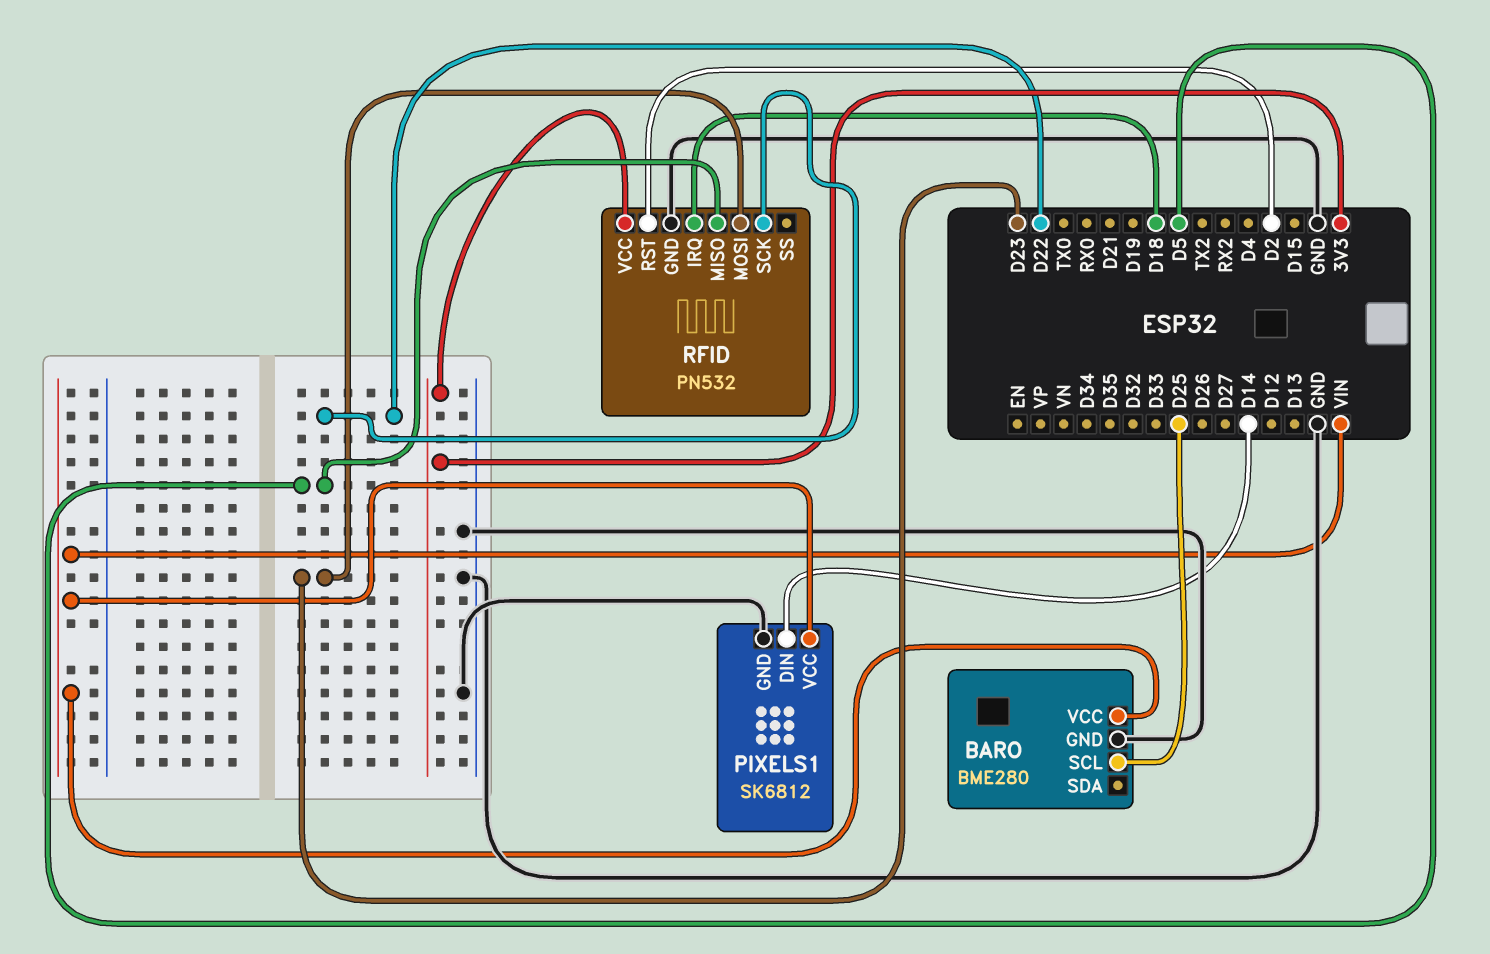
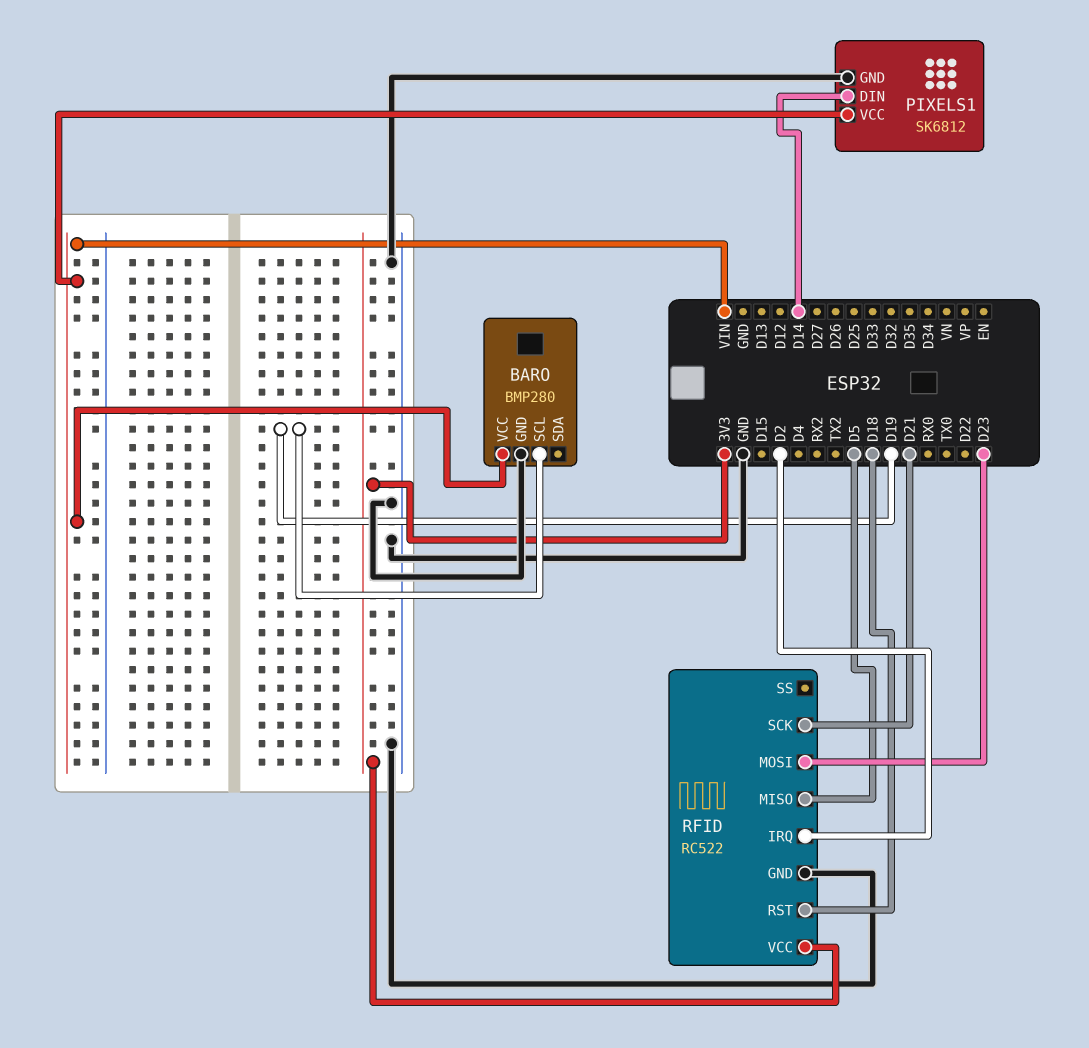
BARO: BME280 -> BMP280
BARO pin SCL: D25 -> D19
RFID: PN532 -> RC522
RFID pin IRQ: D18 -> D2
RFID pin RST: D2 -> D18
RFID pin SCK: D22 -> D21

